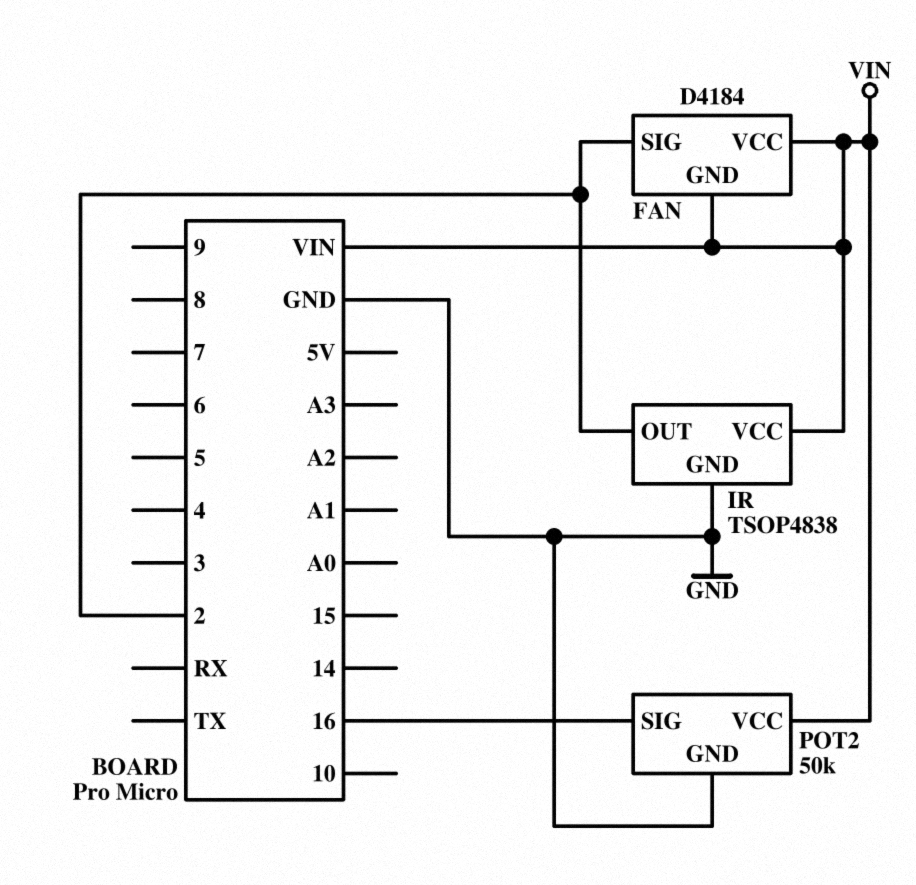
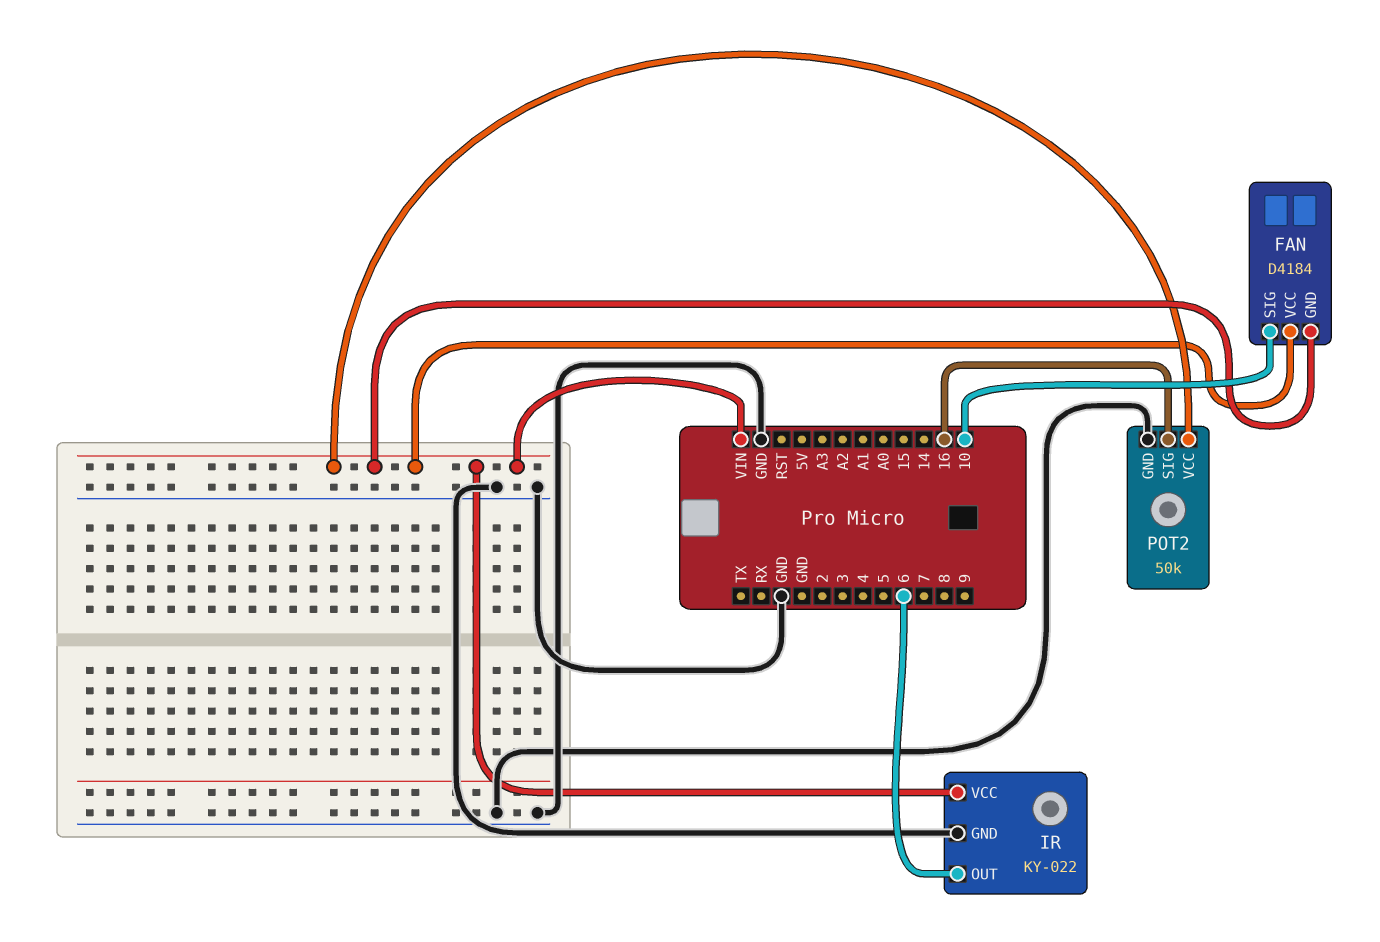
FAN pin SIG: 2 -> 10
IR: TSOP4838 -> KY-022
IR pin OUT: 2 -> 6

